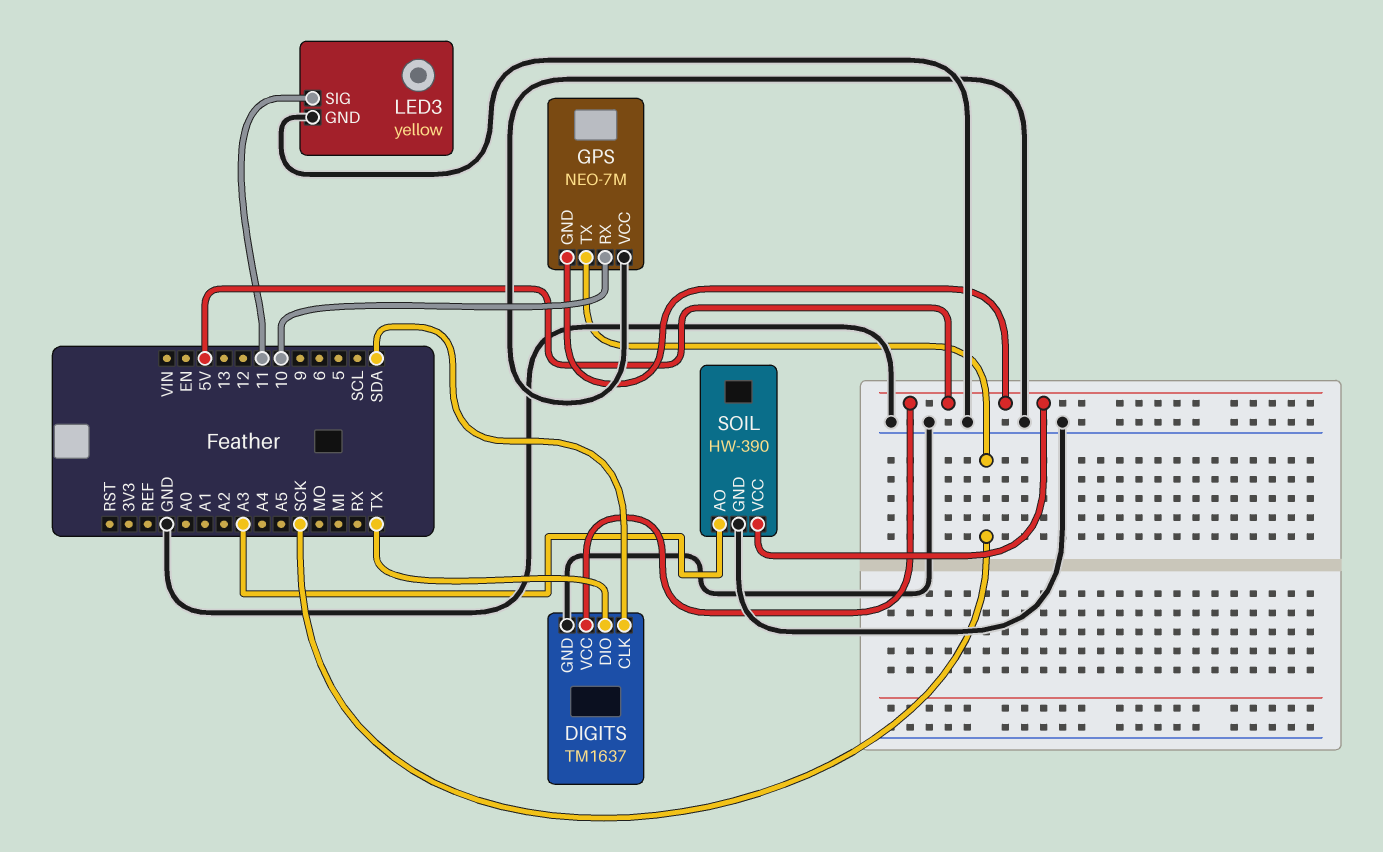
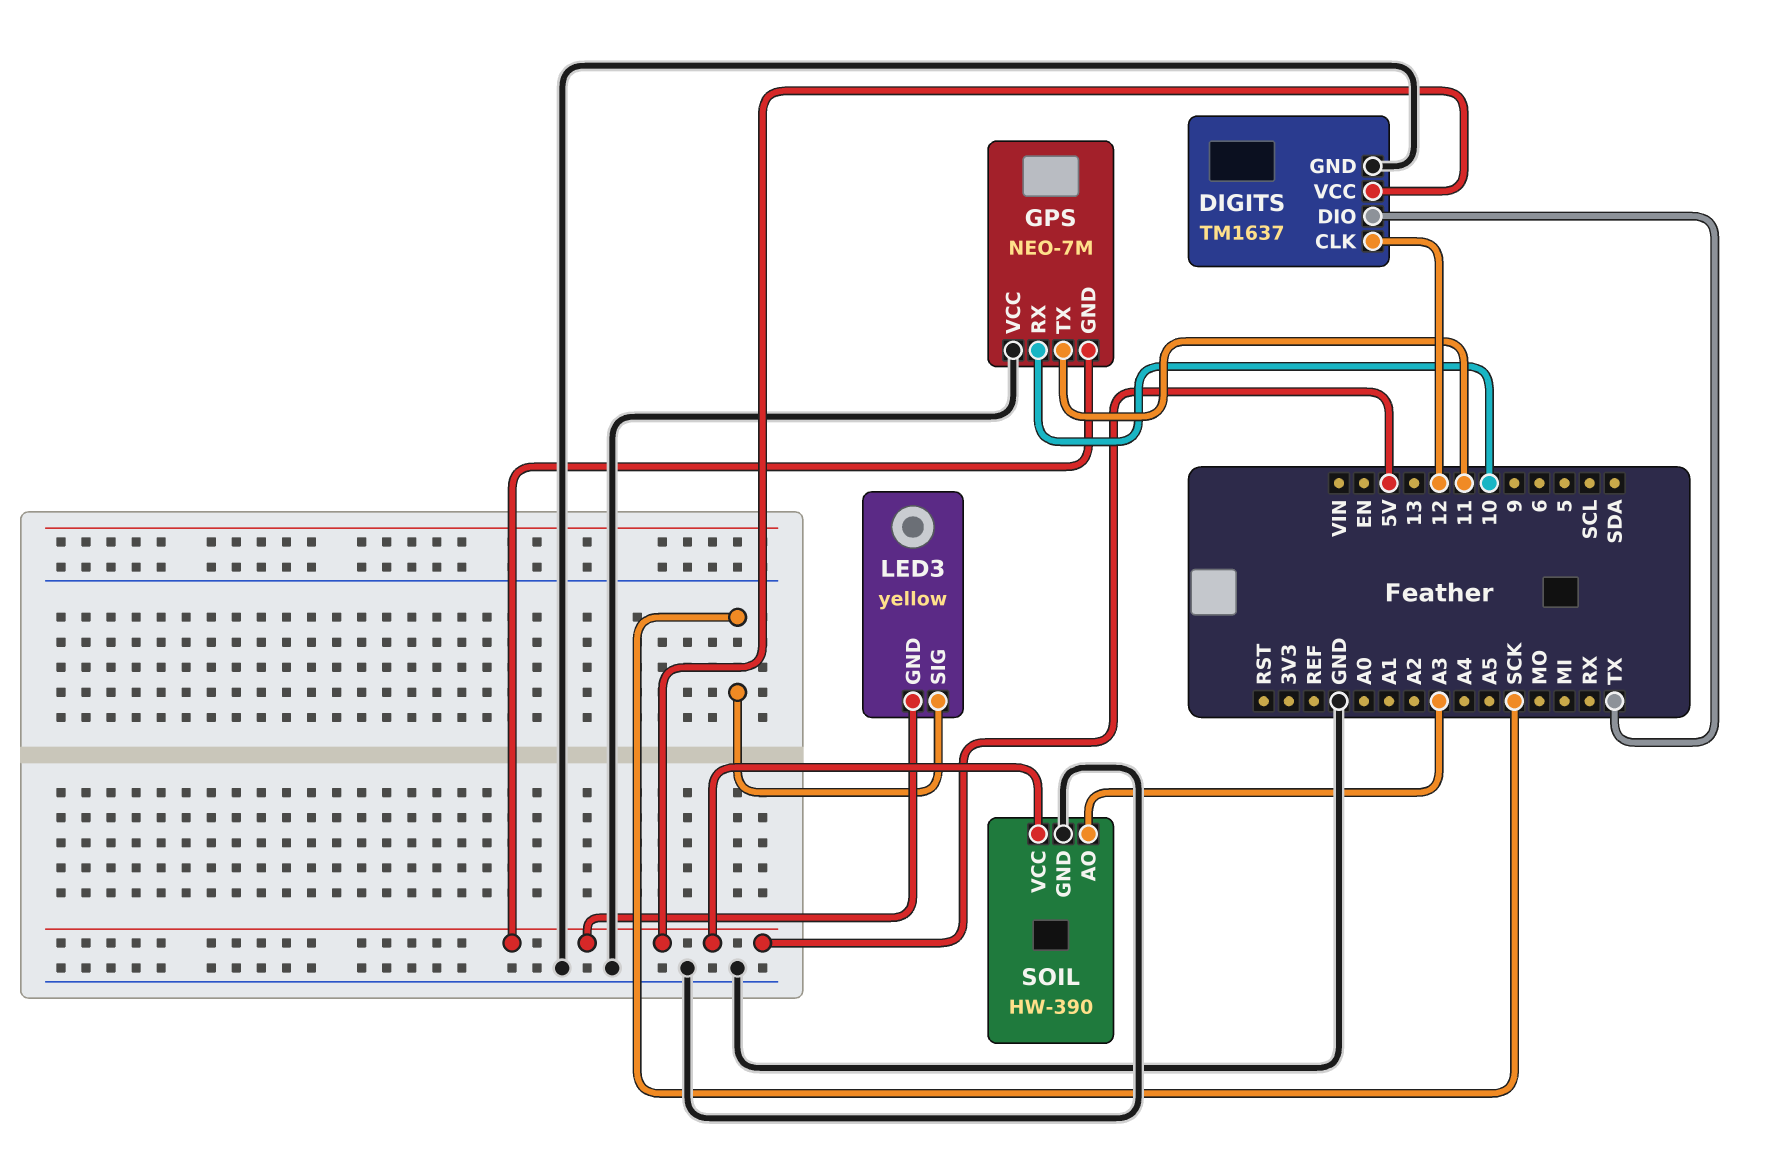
DIGITS pin CLK: SDA -> 12
GPS pin TX: SCK -> 11
LED3 pin GND: GND -> 5V
LED3 pin SIG: 11 -> SCK

